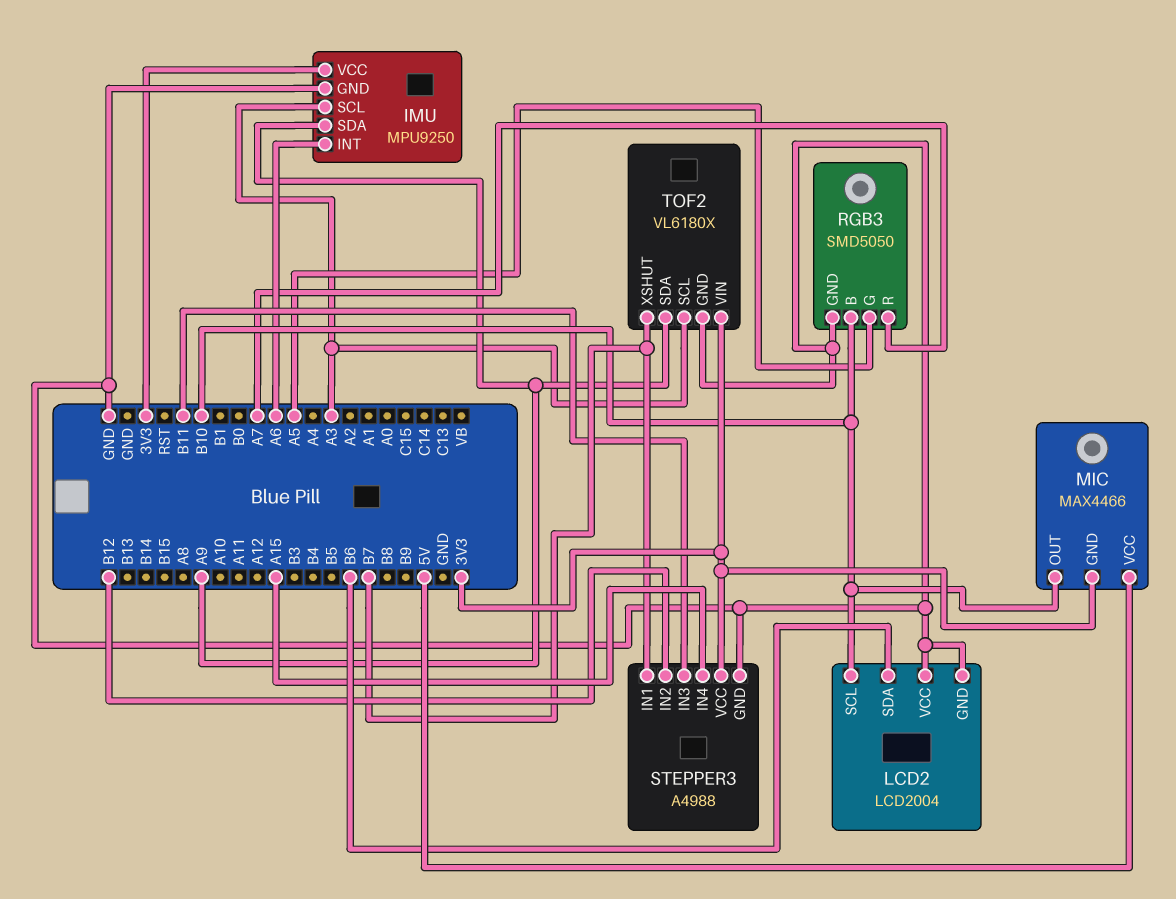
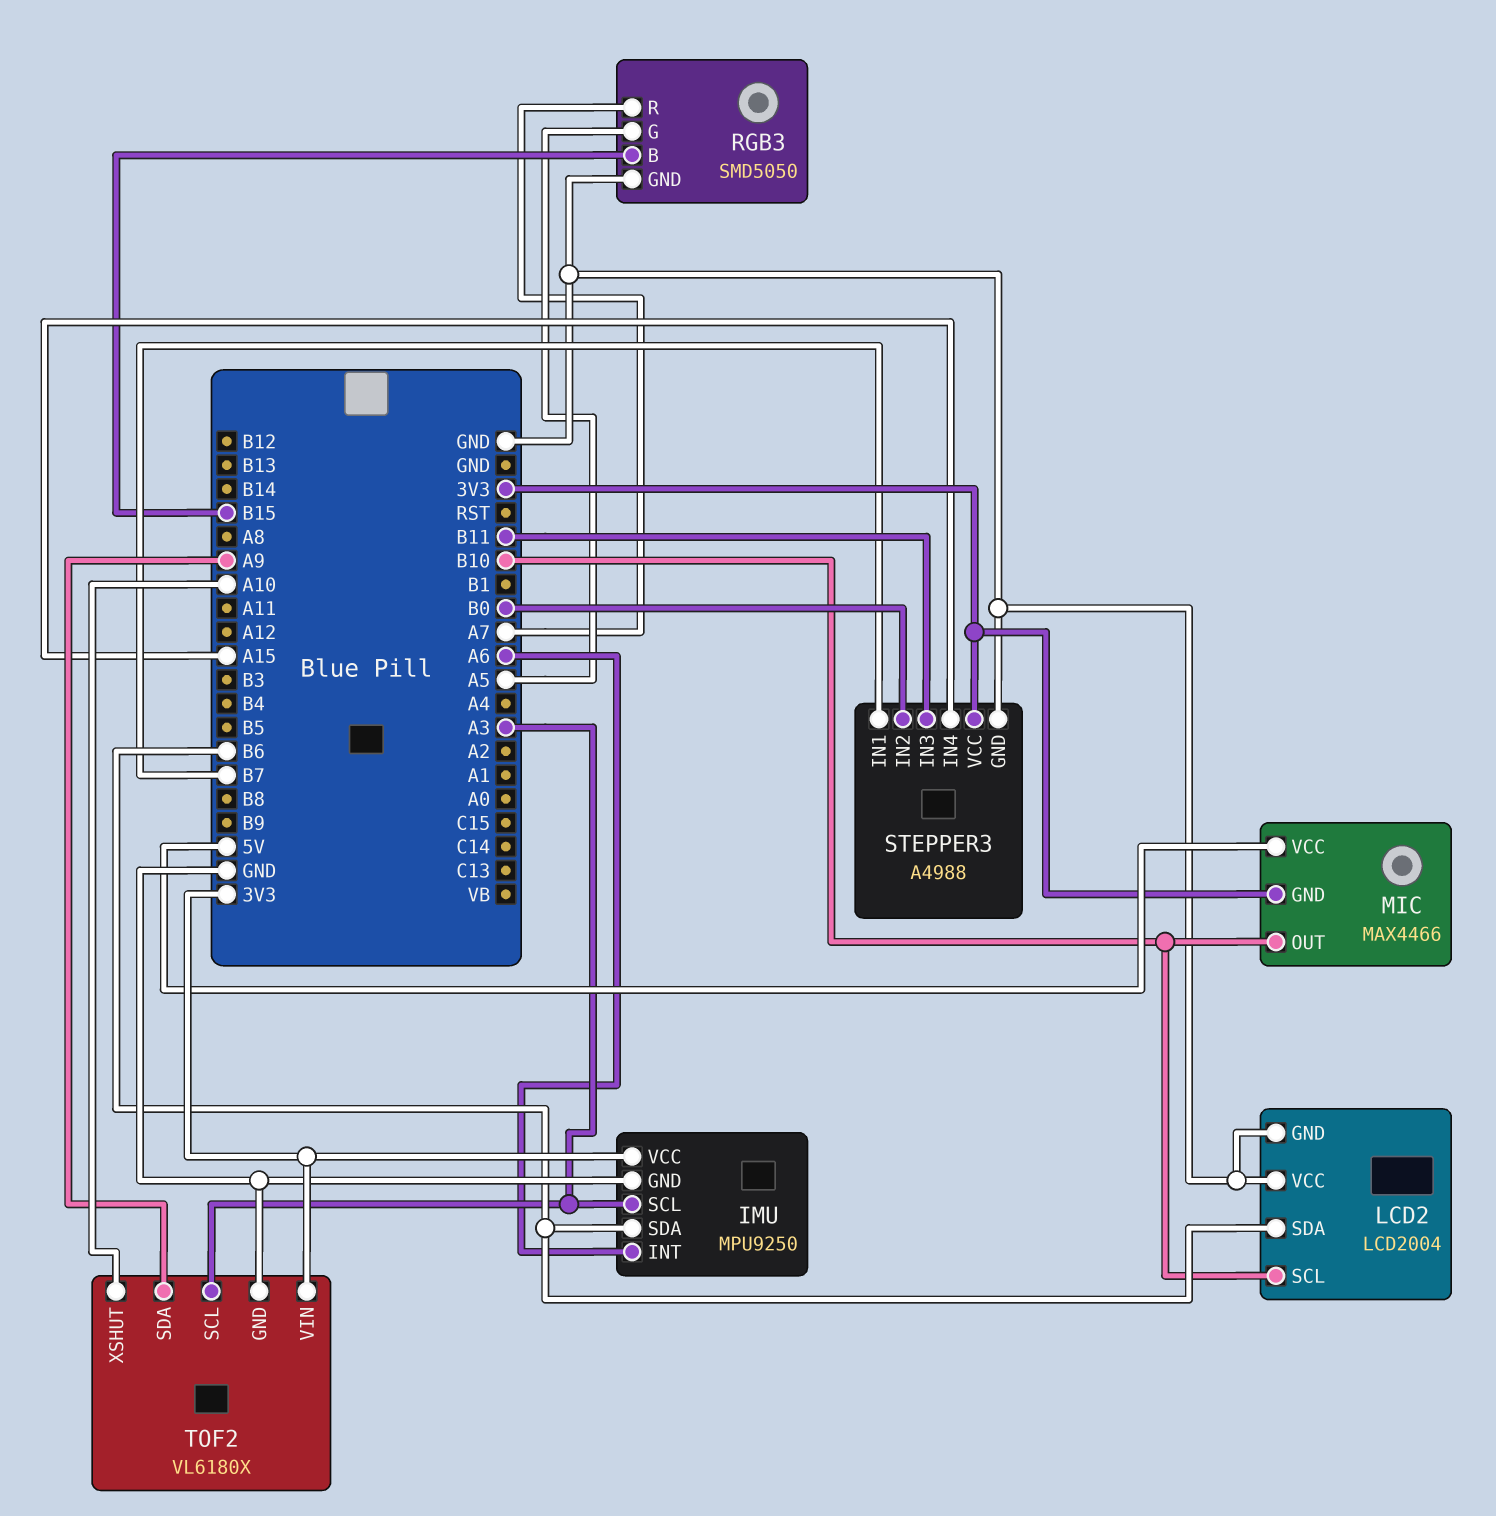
IMU pin SDA: A9 -> B6
RGB3 pin B: B10 -> B15
STEPPER3 pin IN2: B12 -> B0
TOF2 pin XSHUT: B7 -> A10

